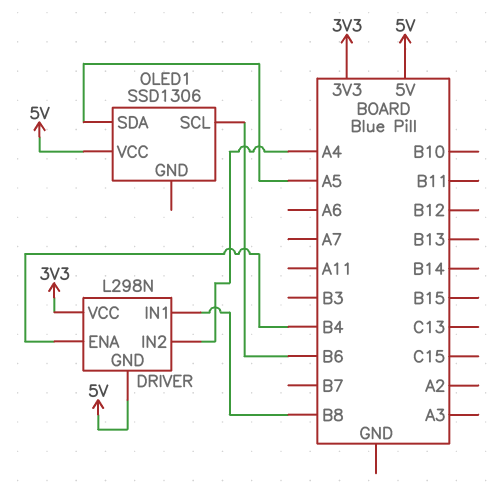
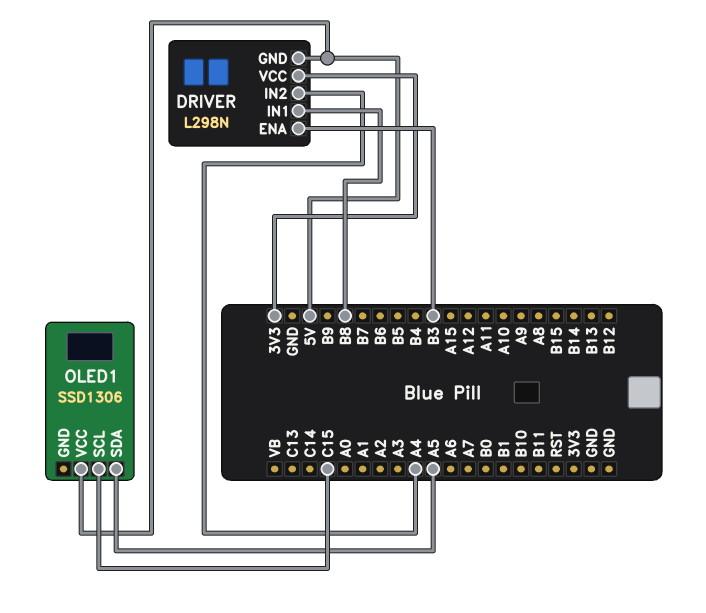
DRIVER pin ENA: B4 -> B3
OLED1 pin SCL: B6 -> C15

